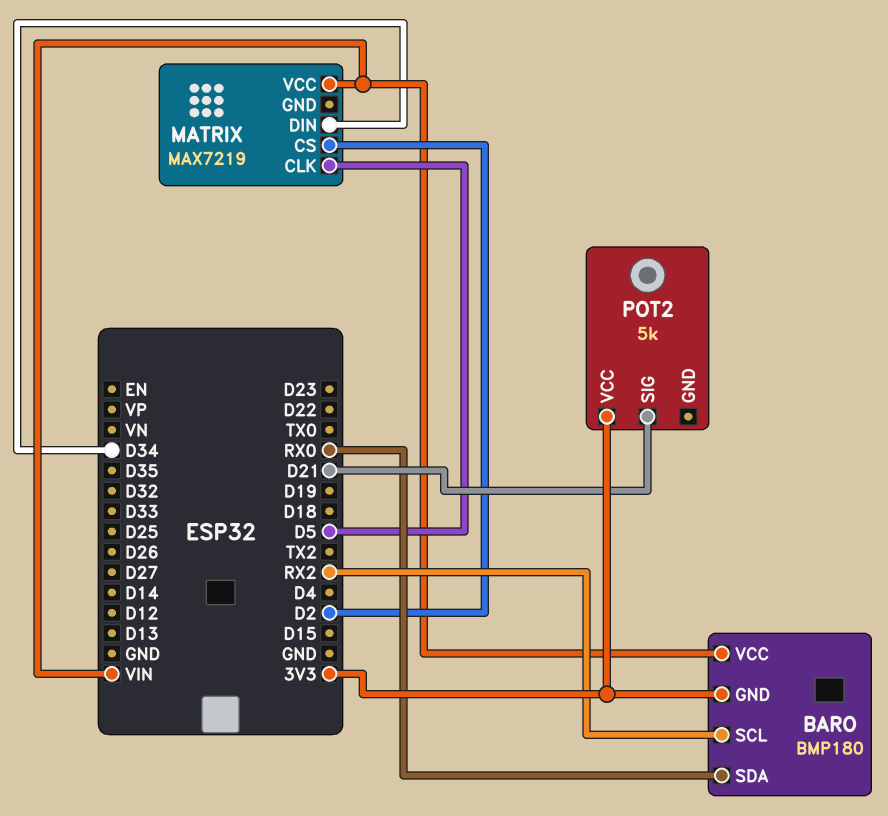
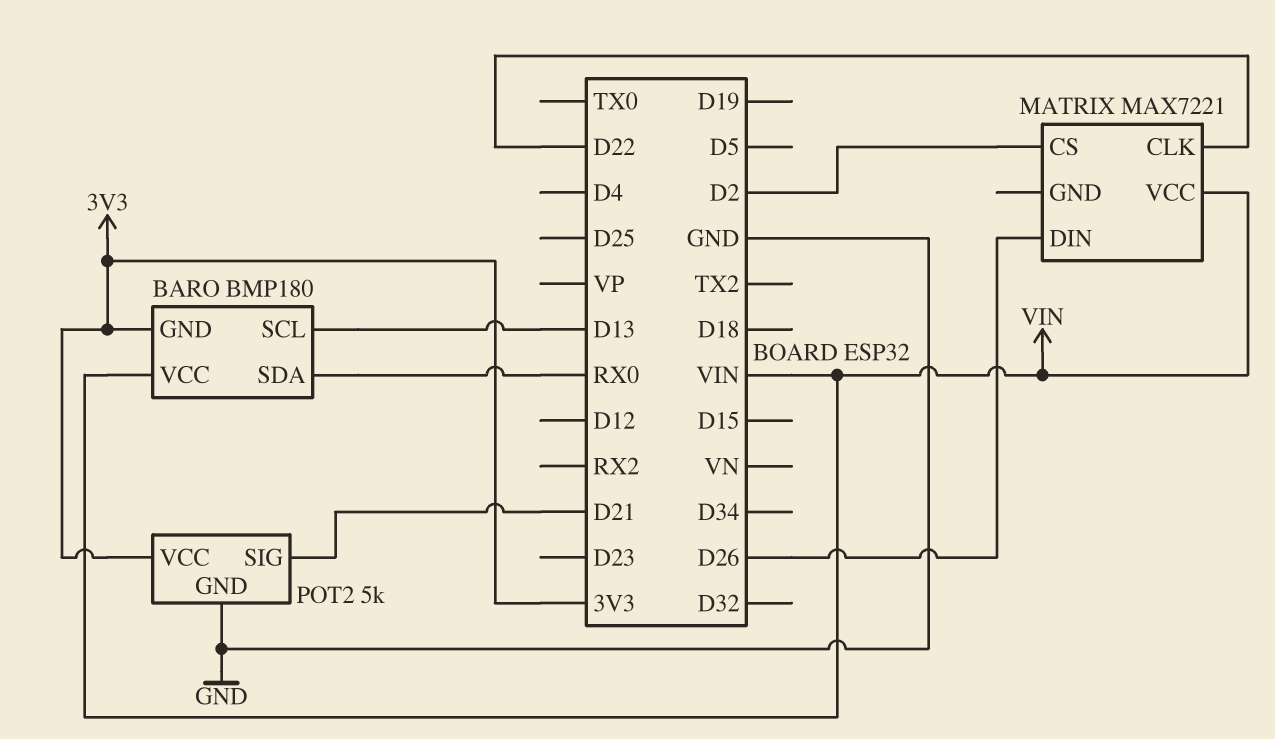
BARO pin SCL: RX2 -> D13
MATRIX: MAX7219 -> MAX7221
MATRIX pin CLK: D5 -> D22
MATRIX pin DIN: D34 -> D26
POT2 pin GND: none -> GND

